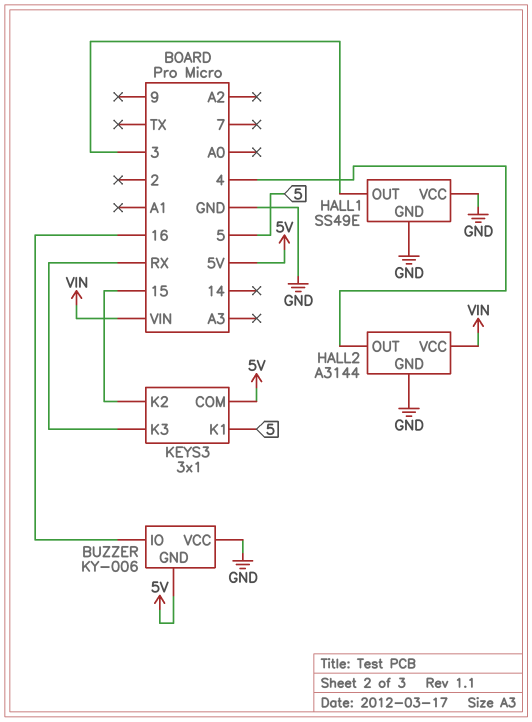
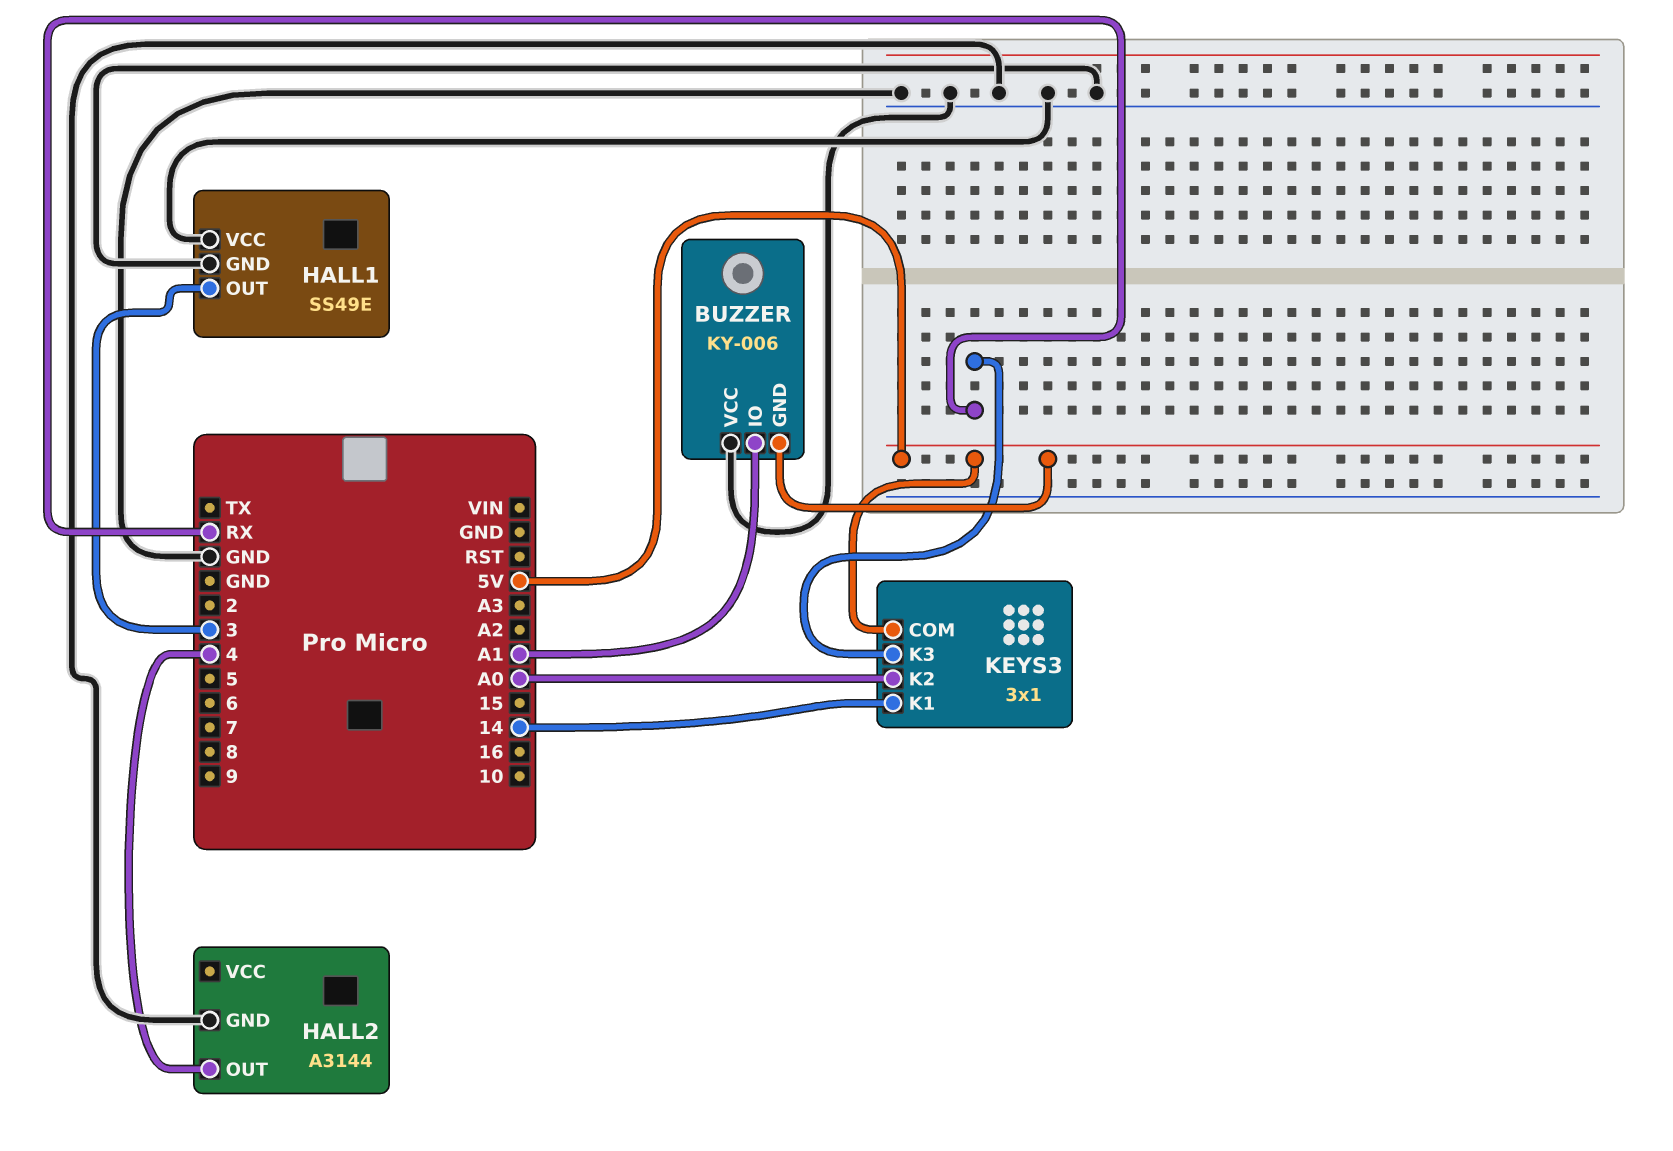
BUZZER pin IO: 16 -> A1
HALL2 pin VCC: VIN -> none
KEYS3 pin K1: 5 -> 14
KEYS3 pin K2: 15 -> A0

